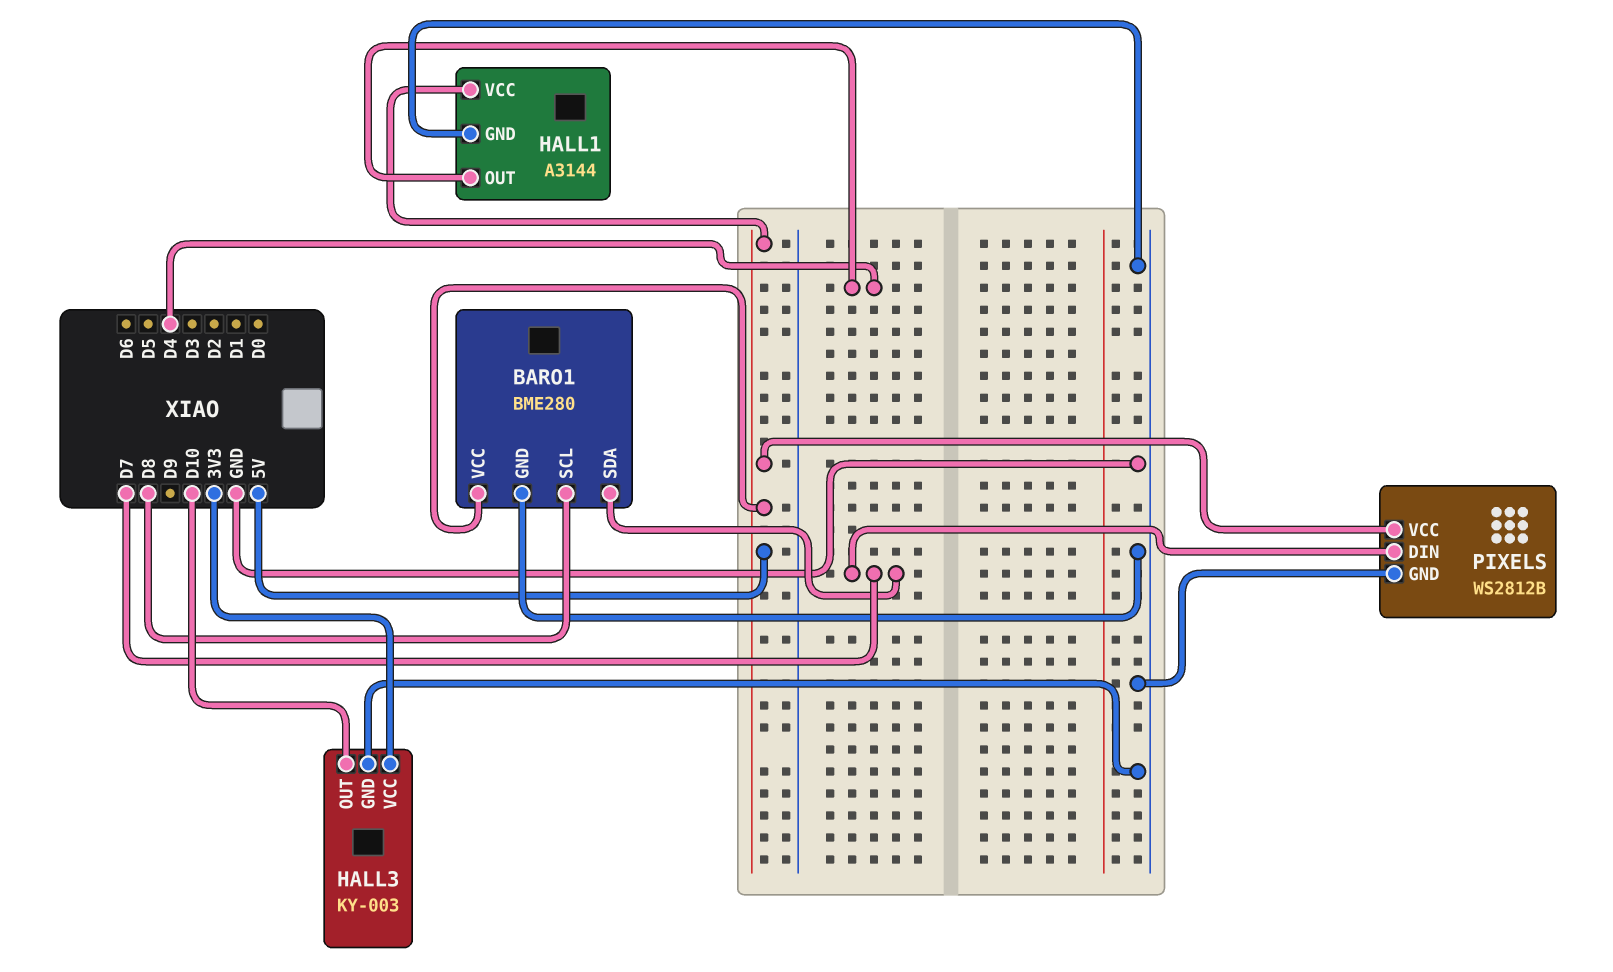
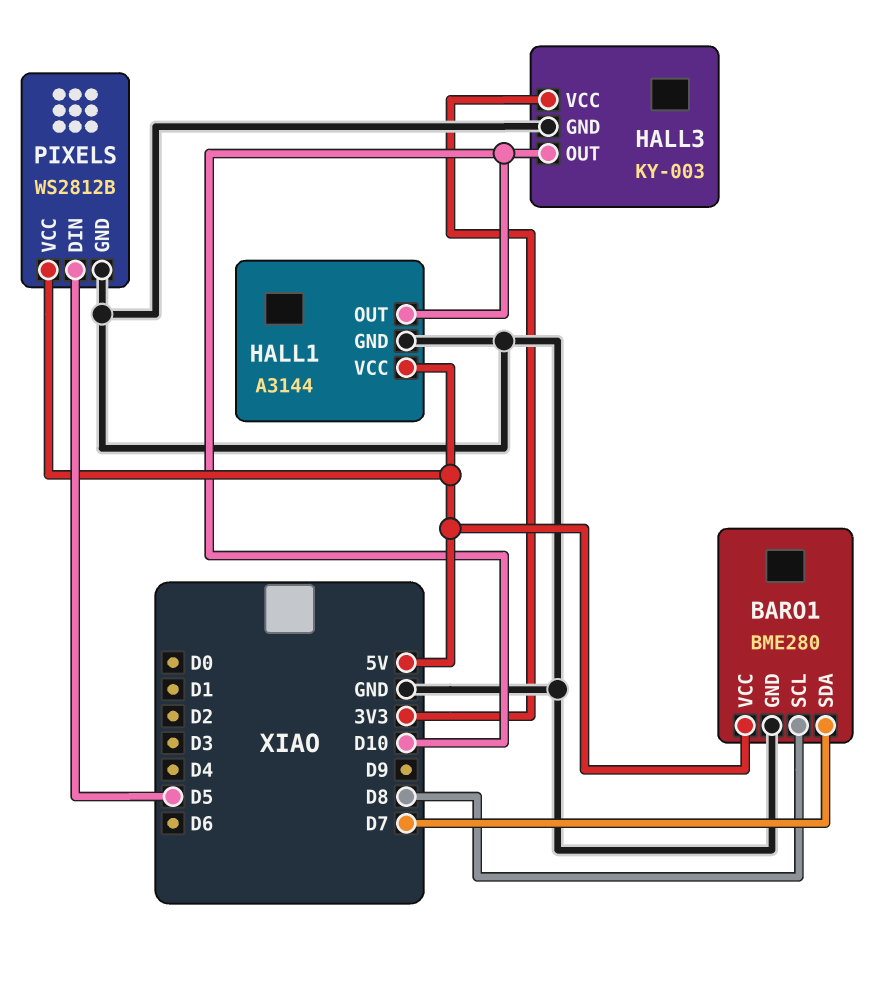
HALL1 pin OUT: D4 -> D10
PIXELS pin DIN: D7 -> D5

